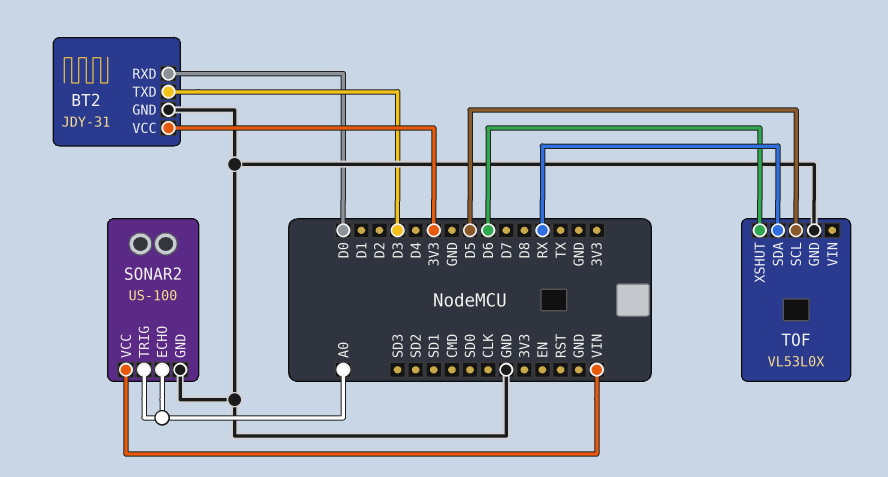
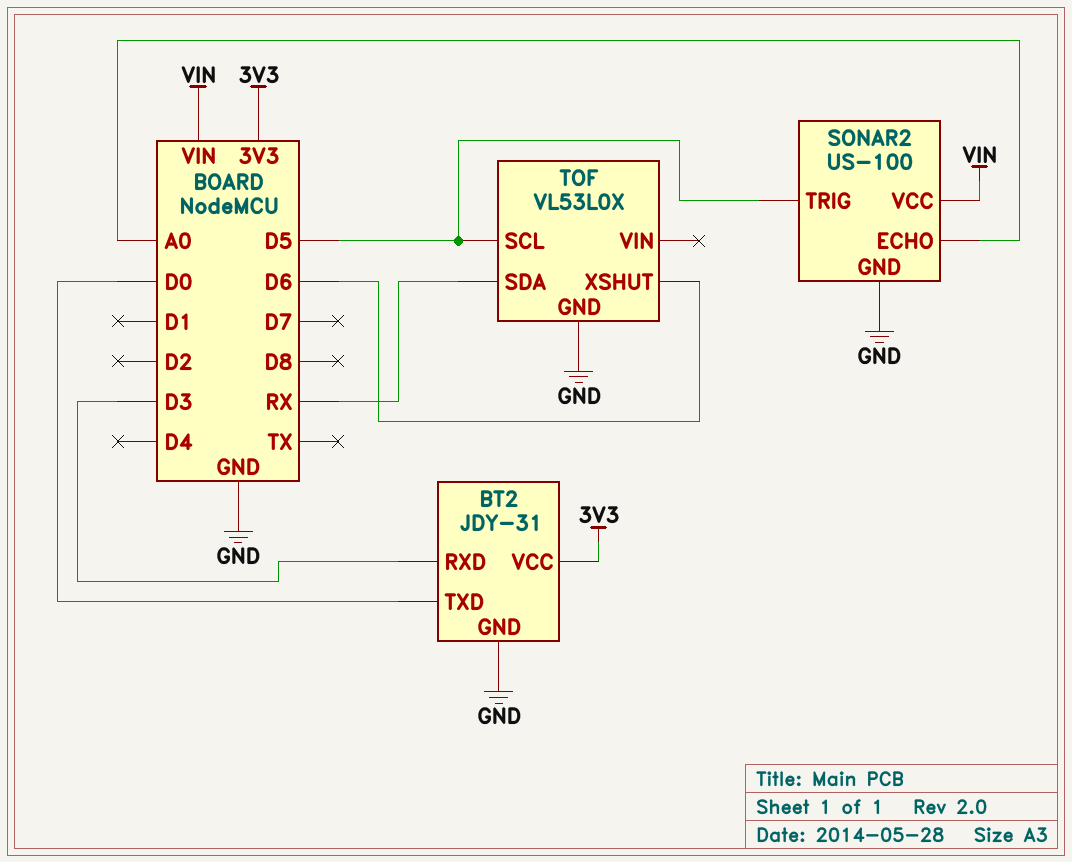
BT2 pin RXD: D0 -> D3
BT2 pin TXD: D3 -> D0
SONAR2 pin TRIG: A0 -> D5

